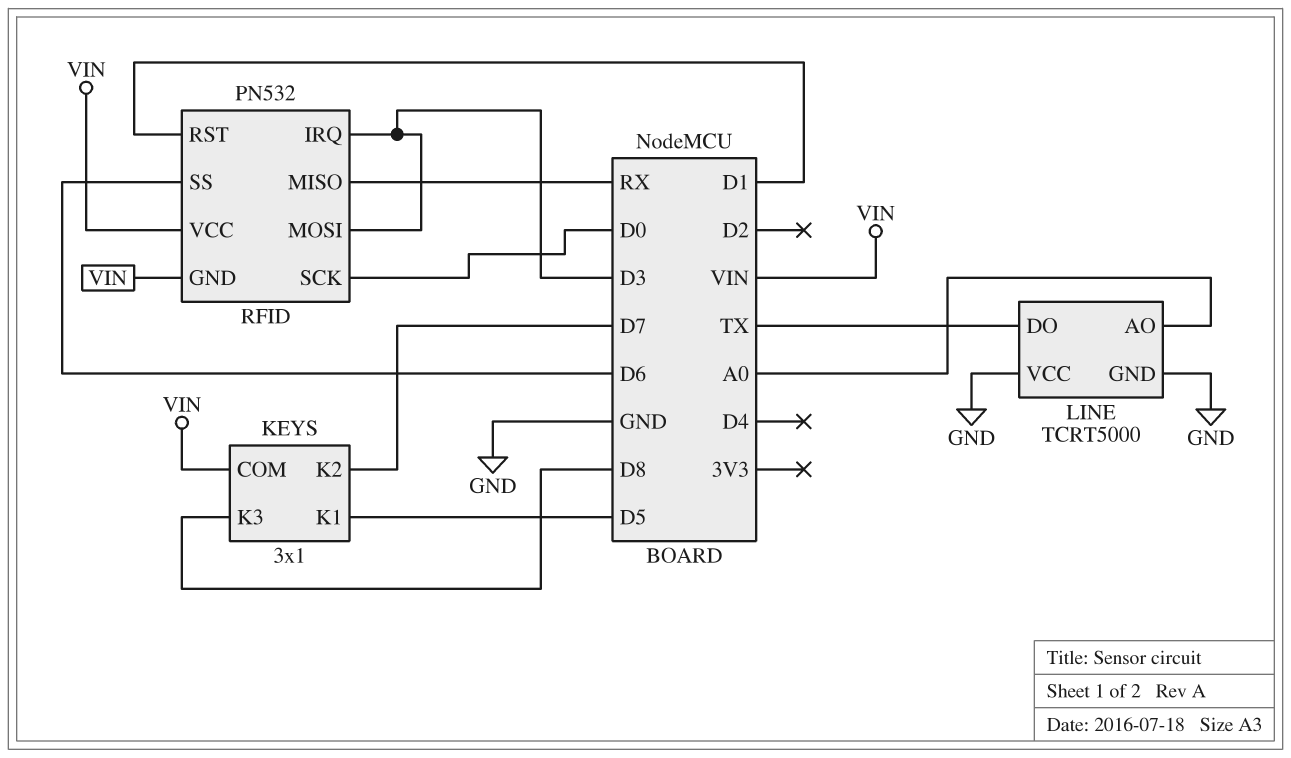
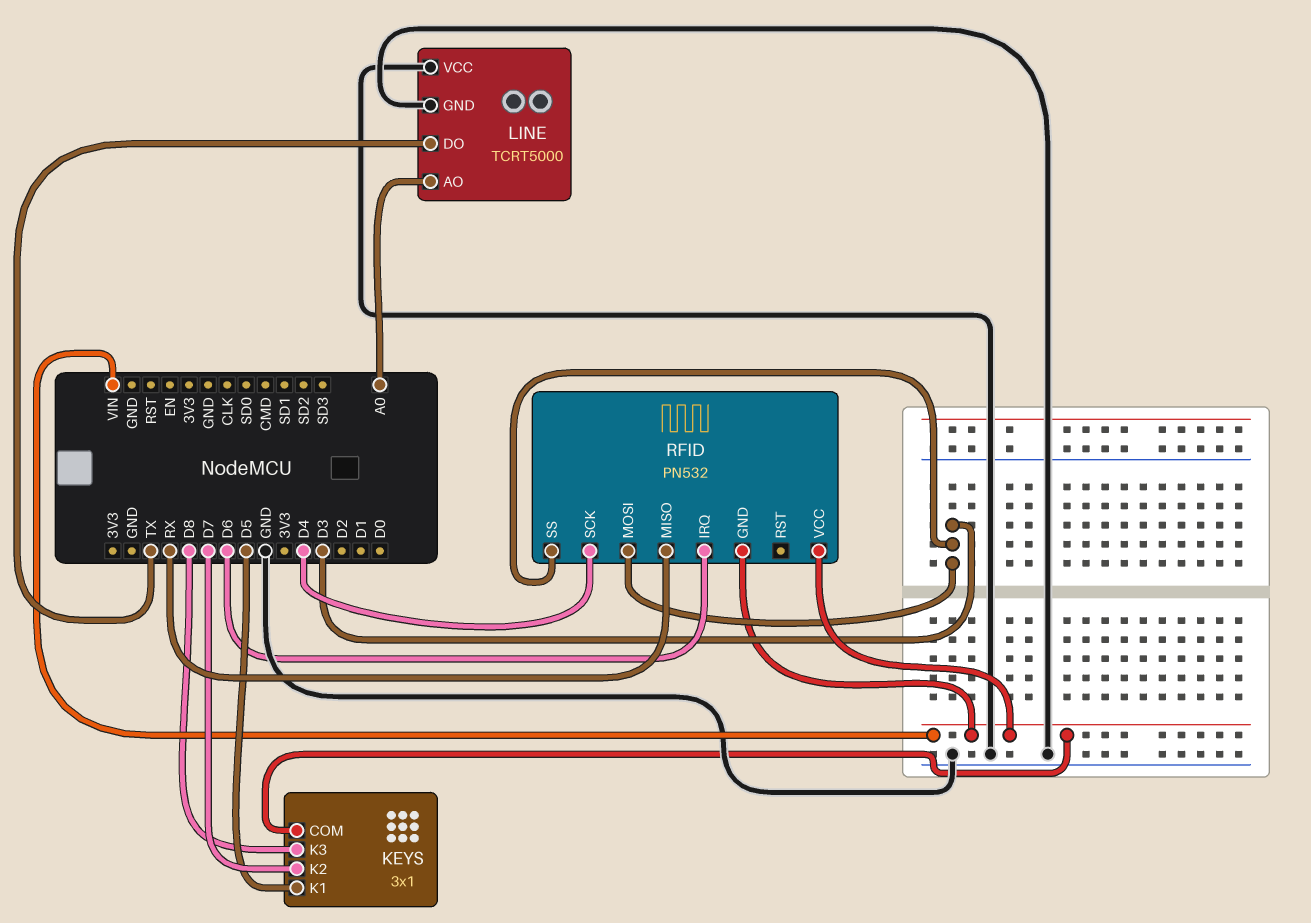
RFID pin IRQ: D3 -> D6
RFID pin RST: D1 -> none
RFID pin SCK: D0 -> D4
RFID pin SS: D6 -> D3

